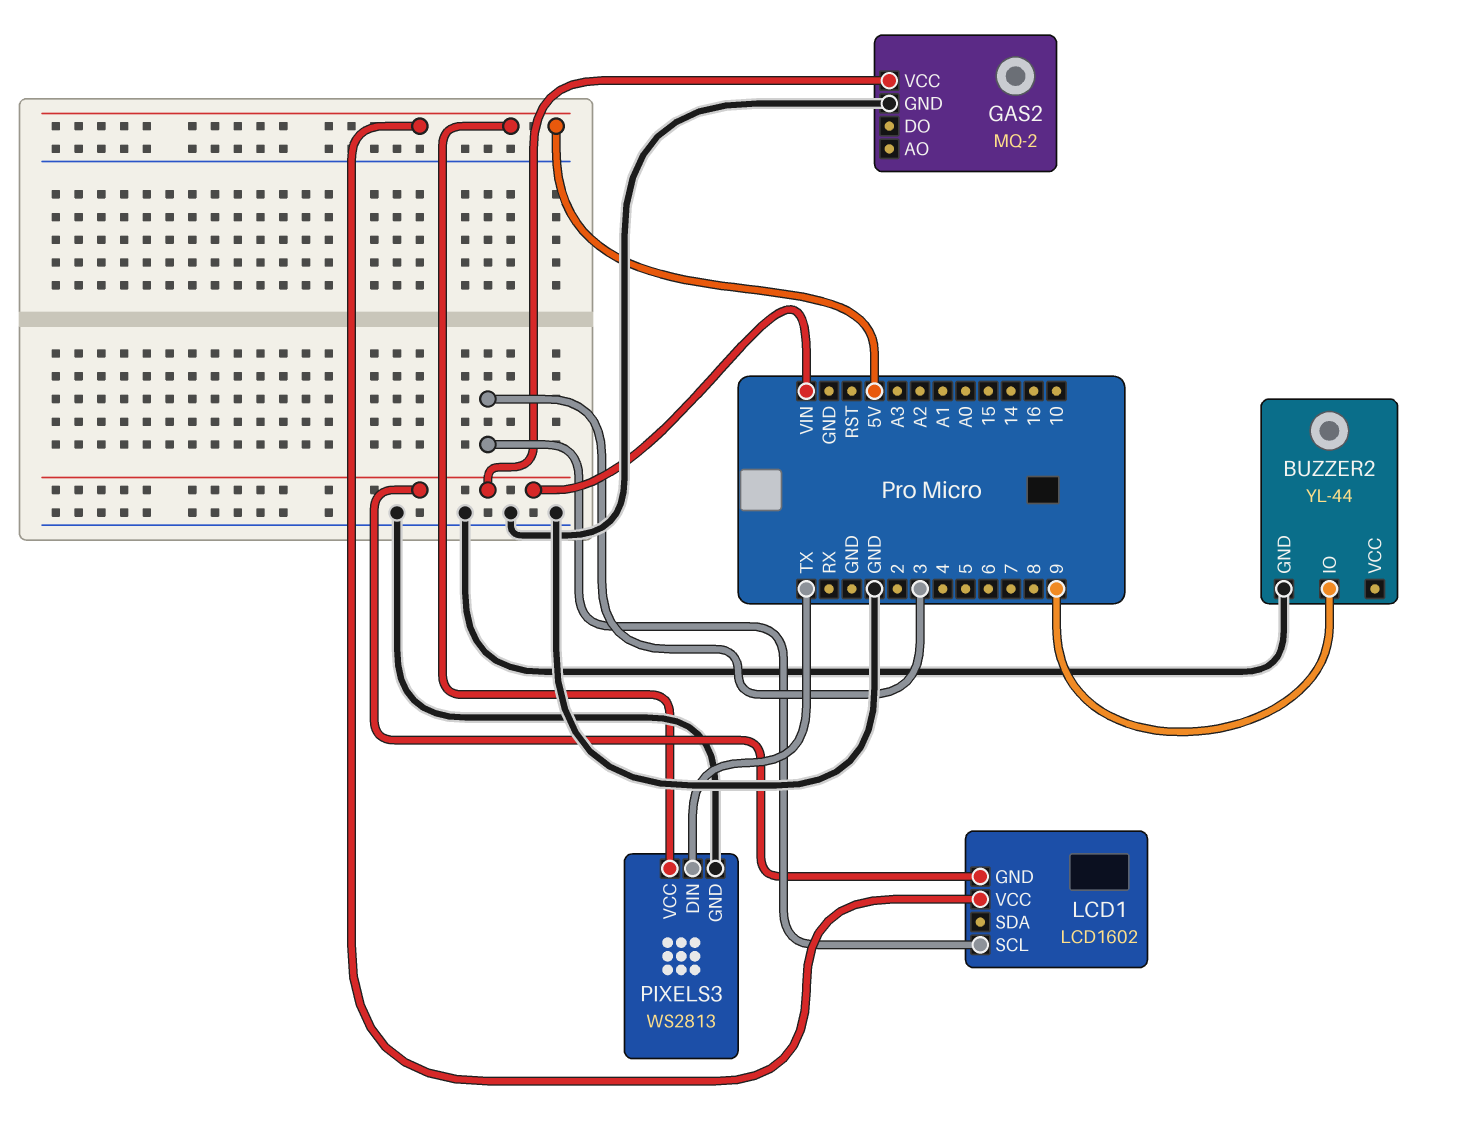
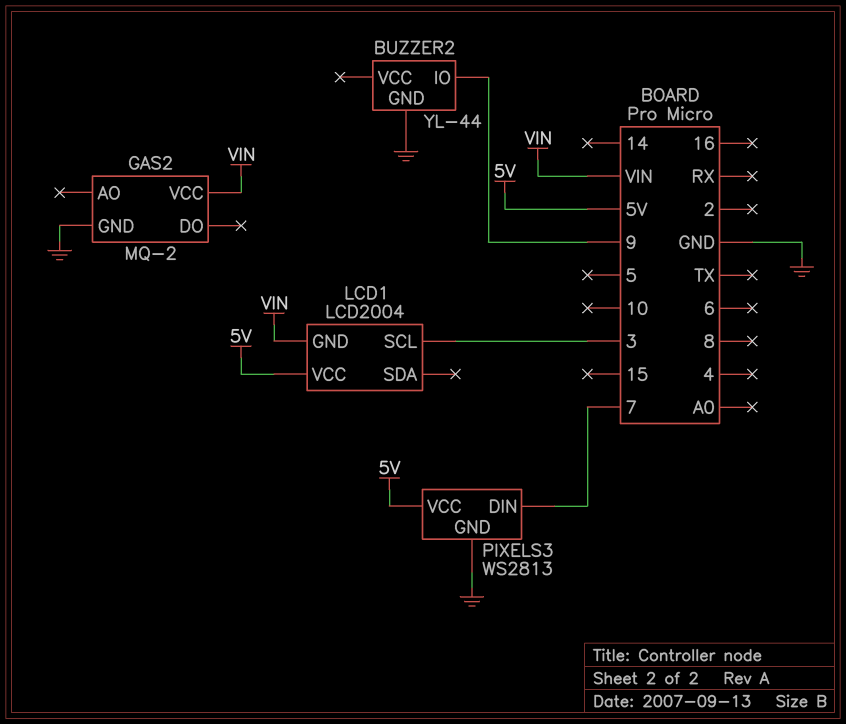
LCD1: LCD1602 -> LCD2004
PIXELS3 pin DIN: TX -> 7

